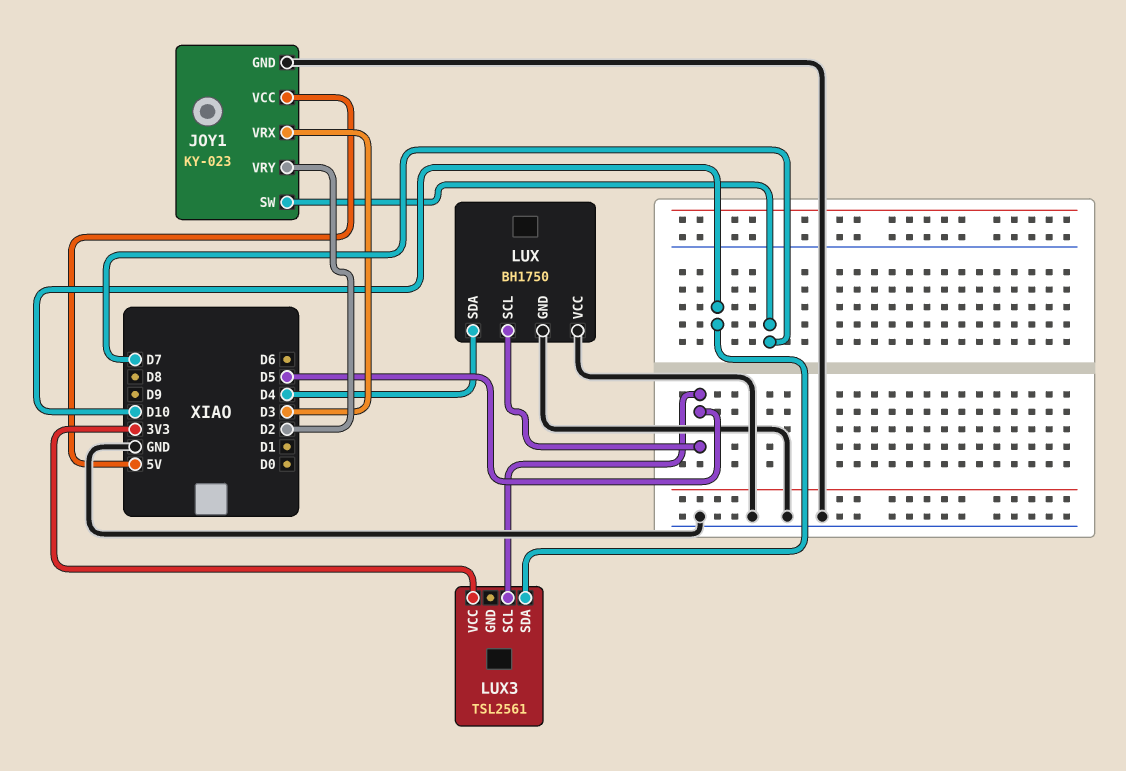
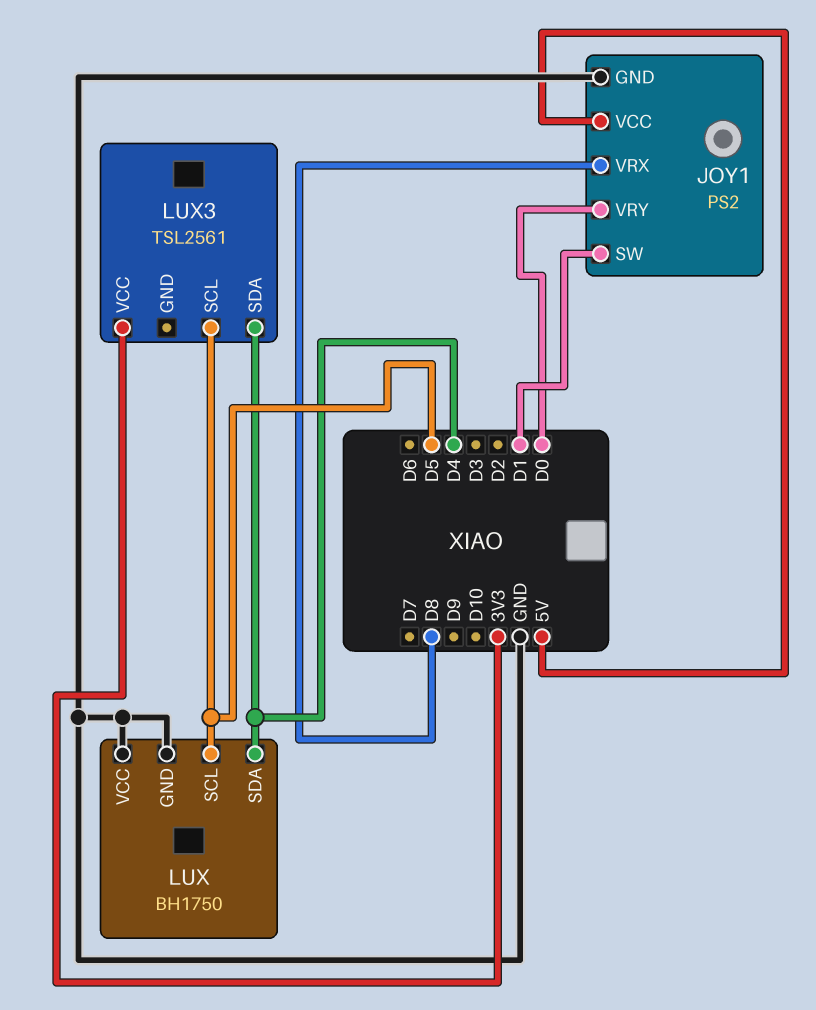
JOY1: KY-023 -> PS2
JOY1 pin SW: D7 -> D1
JOY1 pin VRX: D3 -> D8
JOY1 pin VRY: D2 -> D0
LUX3 pin SDA: D10 -> D4

